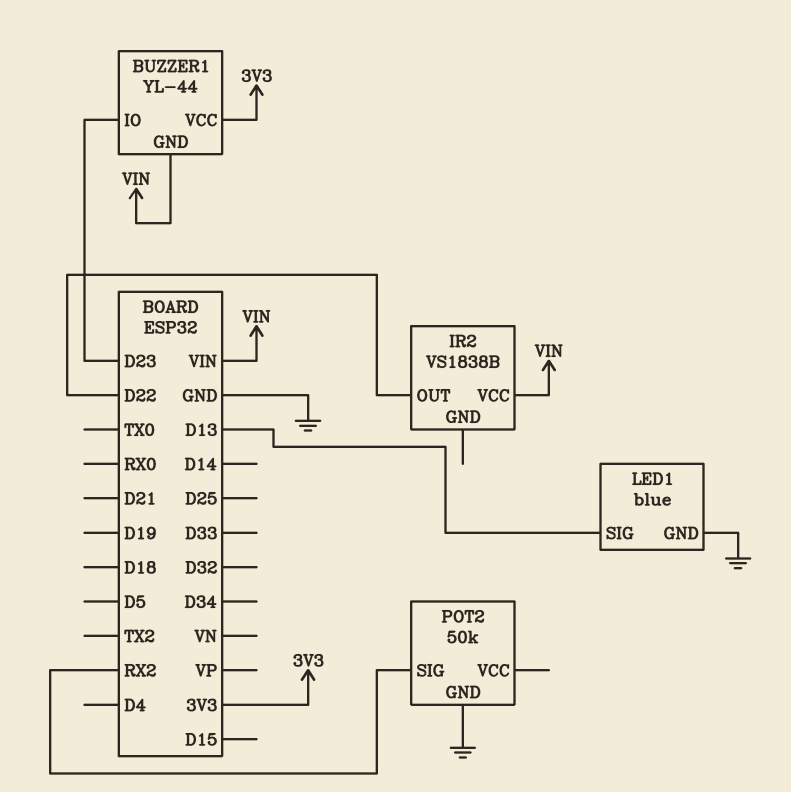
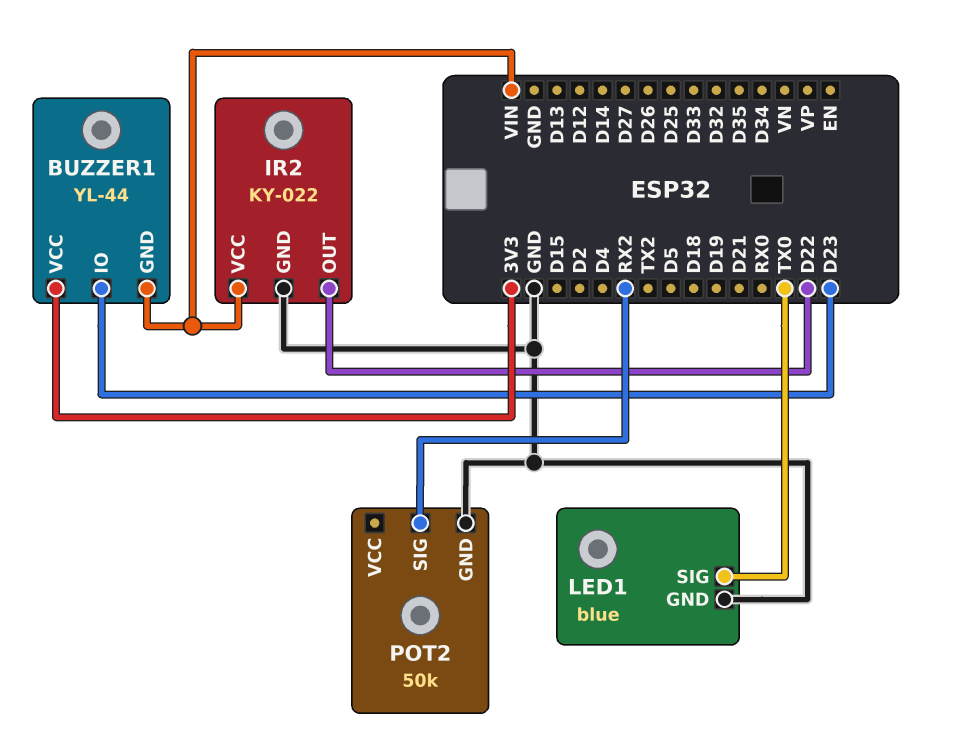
IR2: VS1838B -> KY-022
IR2 pin GND: none -> GND
LED1 pin SIG: D13 -> TX0

